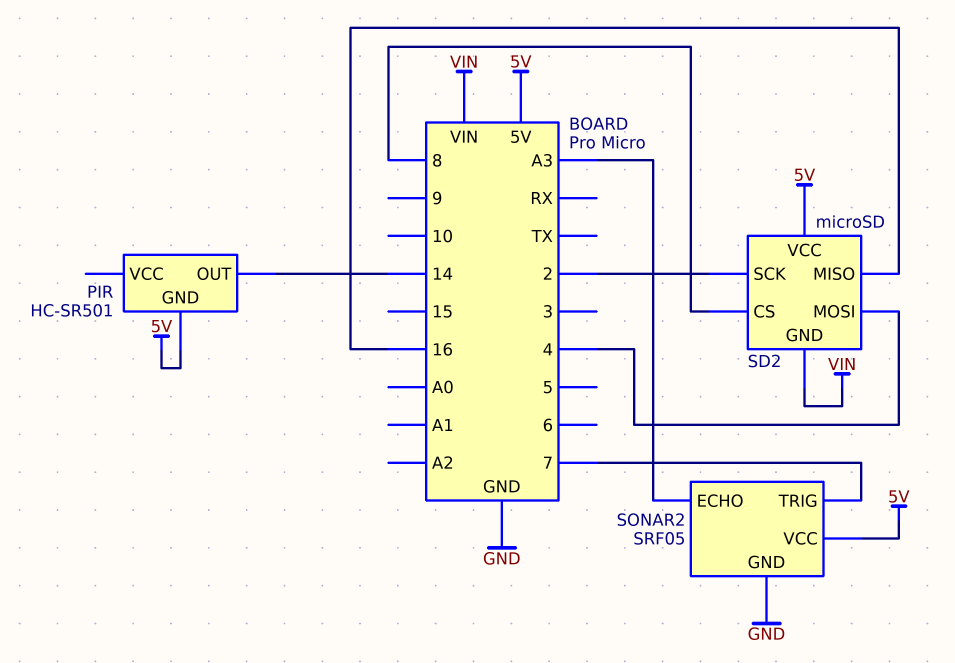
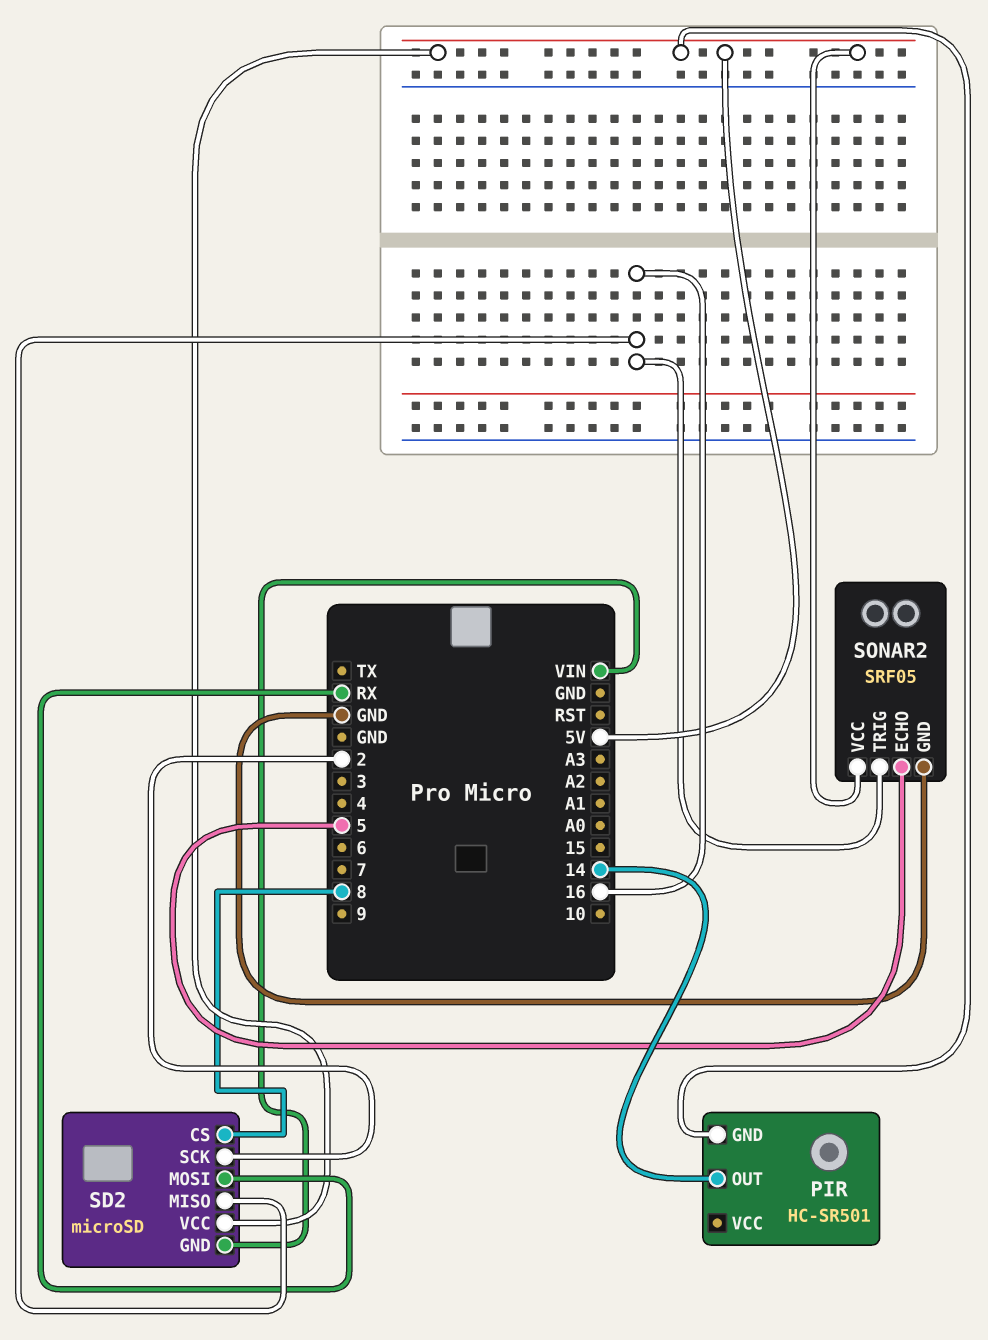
SD2 pin MOSI: 4 -> RX
SONAR2 pin ECHO: A3 -> 5
SONAR2 pin TRIG: 7 -> 16

